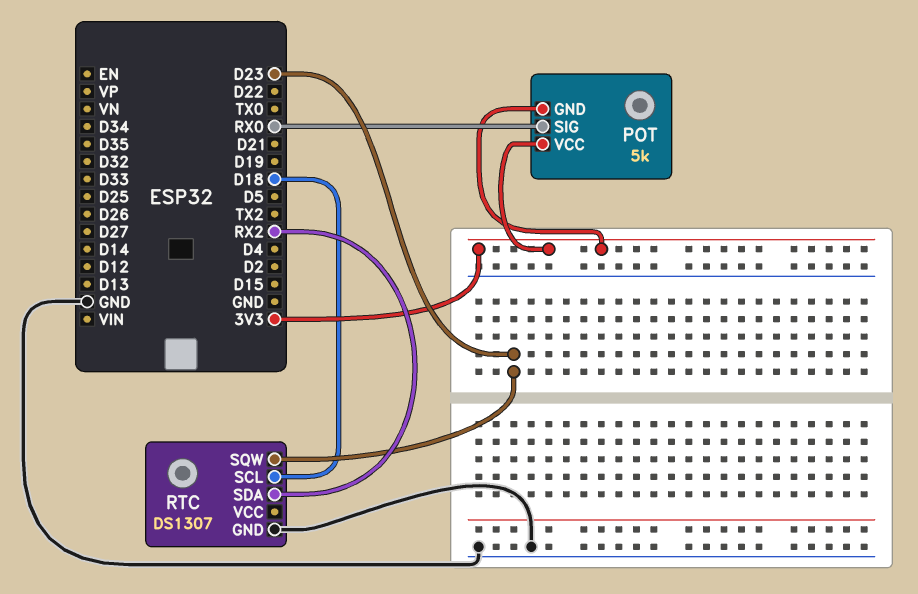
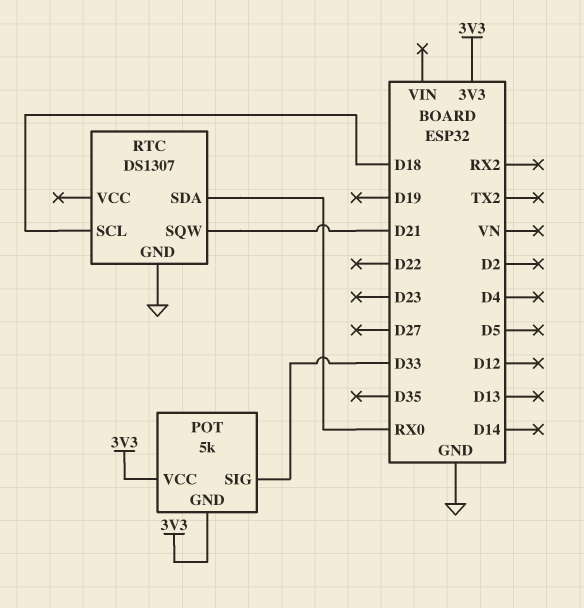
POT pin SIG: RX0 -> D33
RTC pin SDA: RX2 -> RX0
RTC pin SQW: D23 -> D21

